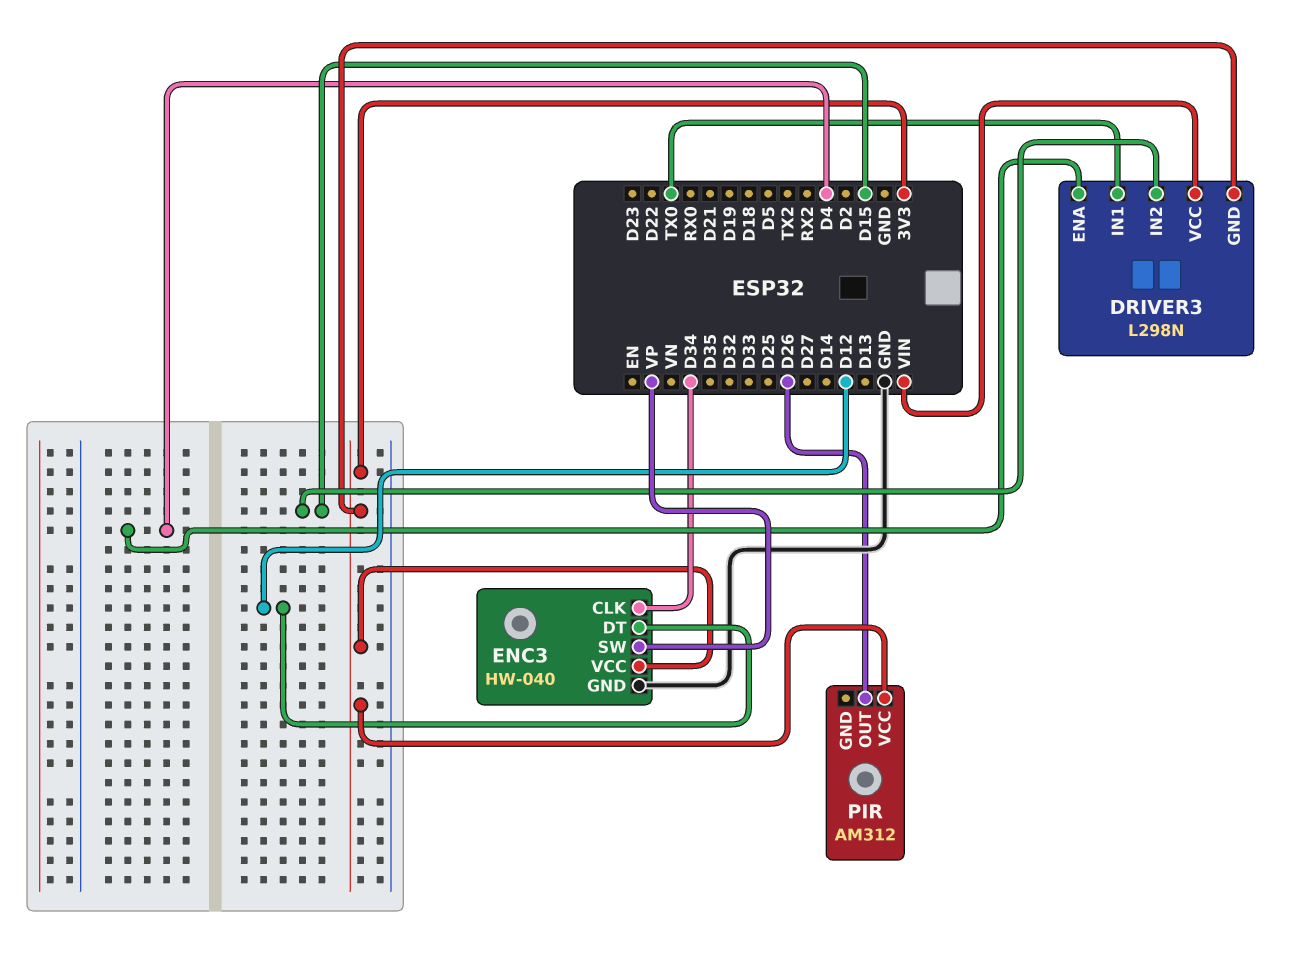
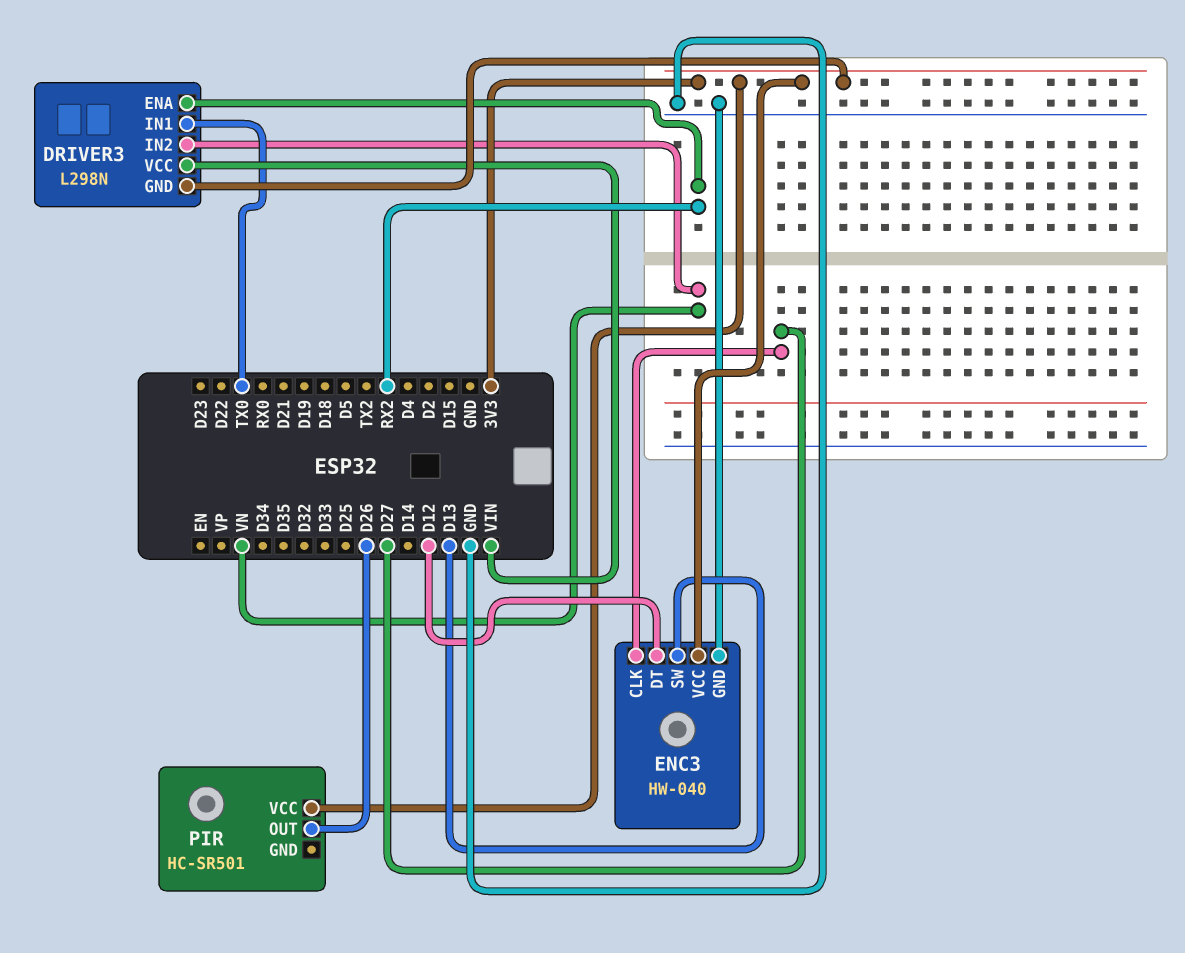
DRIVER3 pin ENA: D4 -> RX2
DRIVER3 pin IN2: D15 -> VN
ENC3 pin CLK: D34 -> D27
ENC3 pin SW: VP -> D13
PIR: AM312 -> HC-SR501

